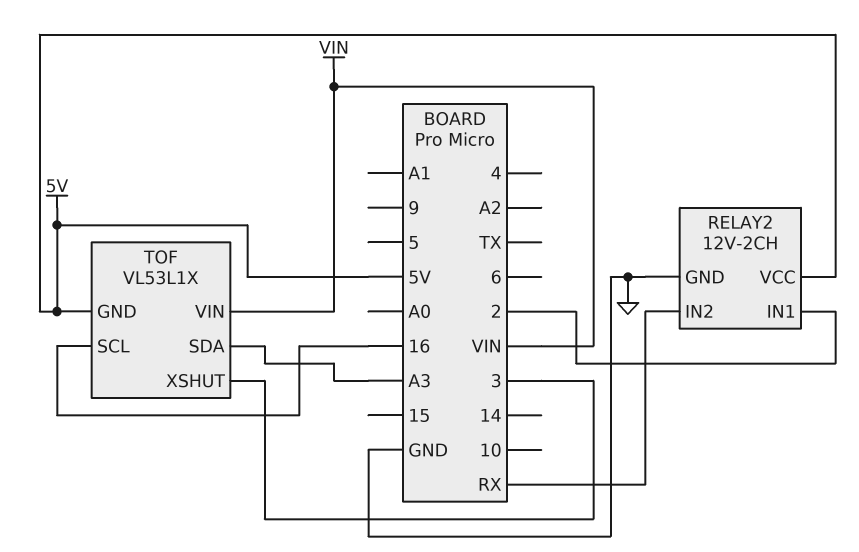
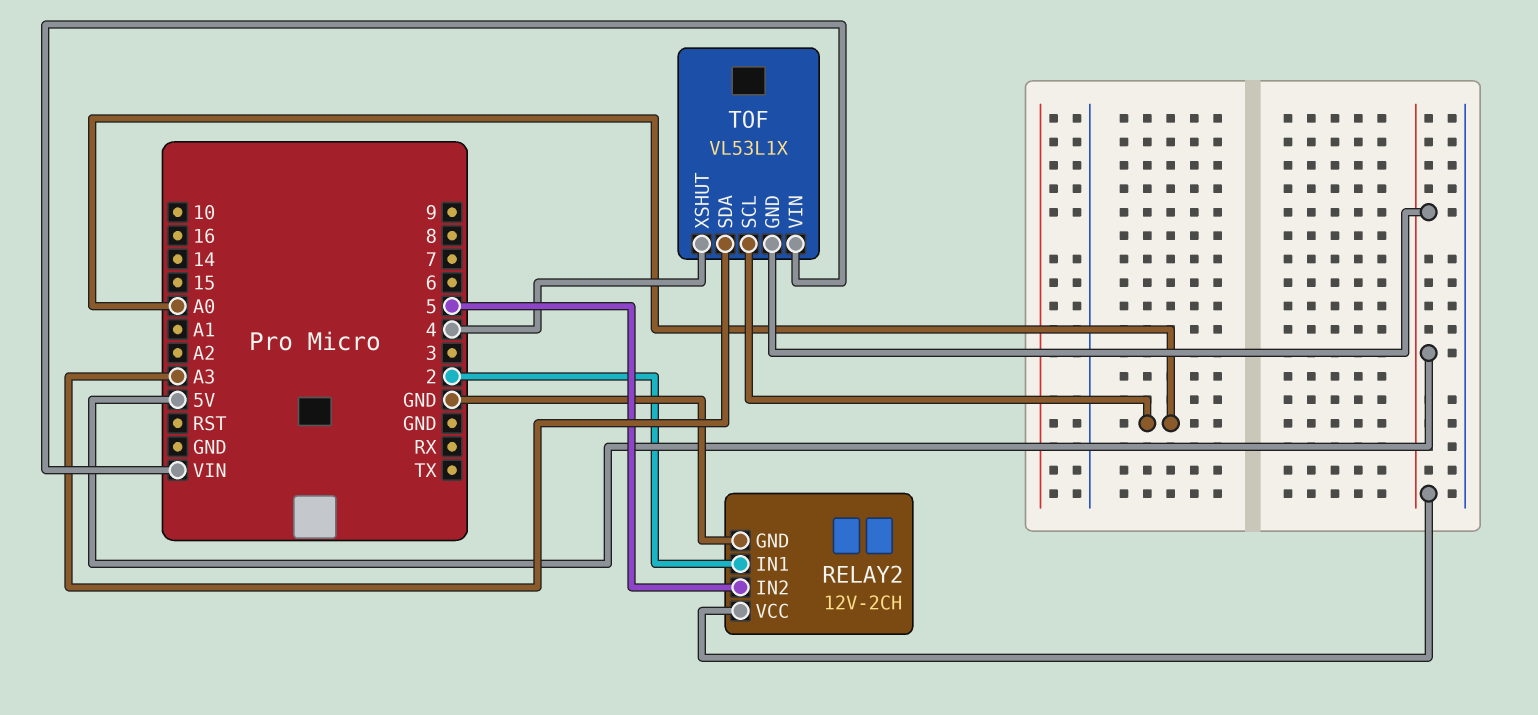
RELAY2 pin IN2: RX -> 5
TOF pin SCL: 16 -> A0
TOF pin XSHUT: 3 -> 4

